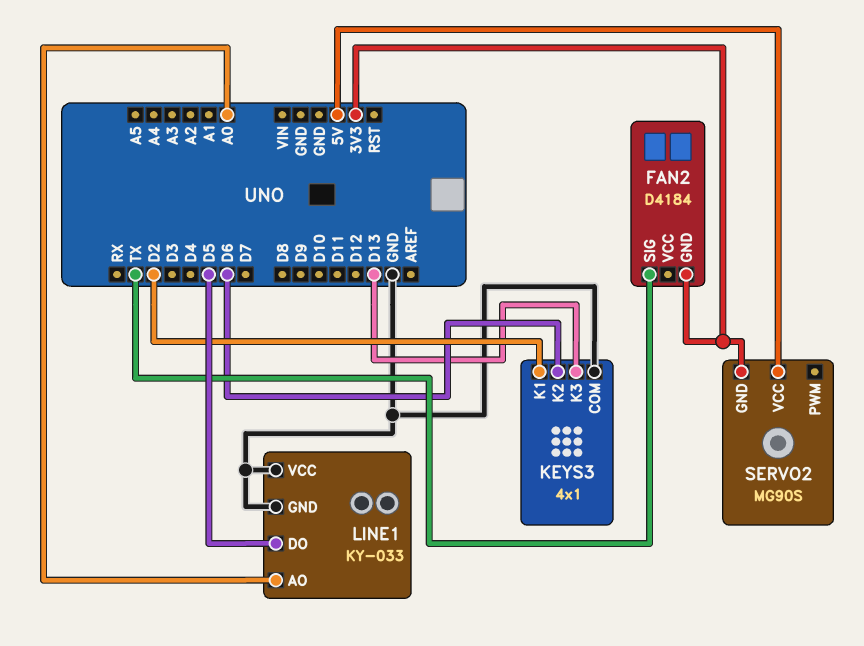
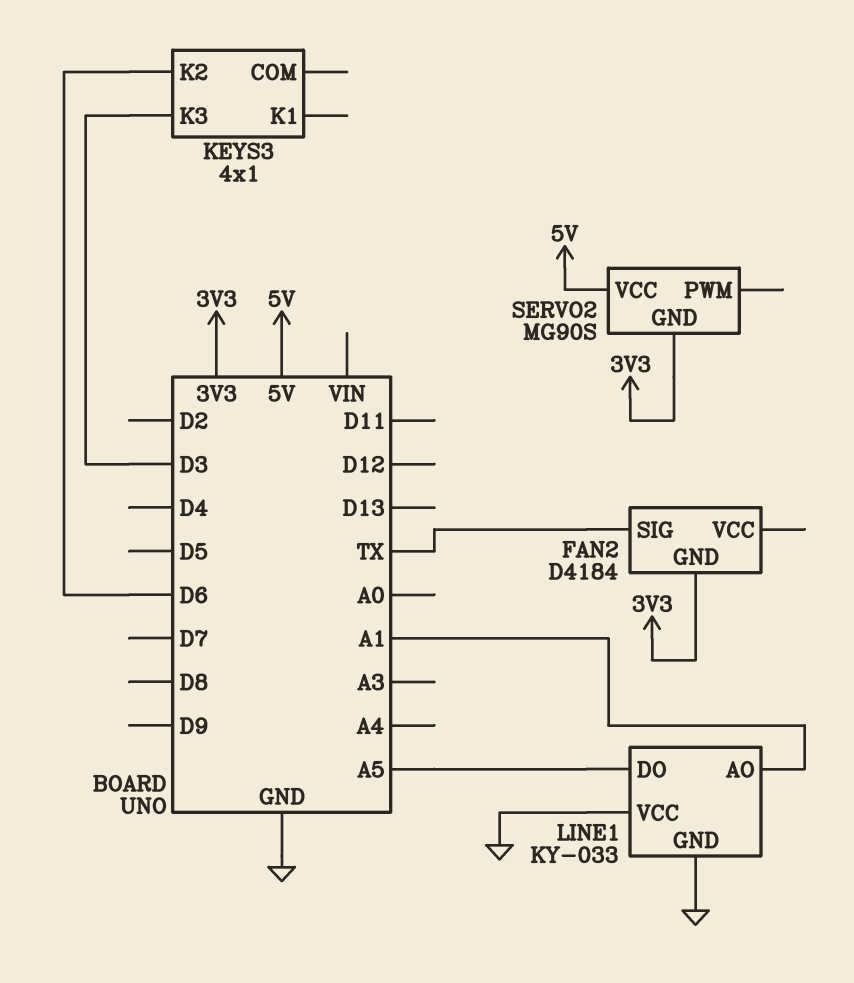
KEYS3 pin COM: GND -> none
KEYS3 pin K1: D2 -> none
KEYS3 pin K3: D13 -> D3
LINE1 pin AO: A0 -> A1
LINE1 pin DO: D5 -> A5

